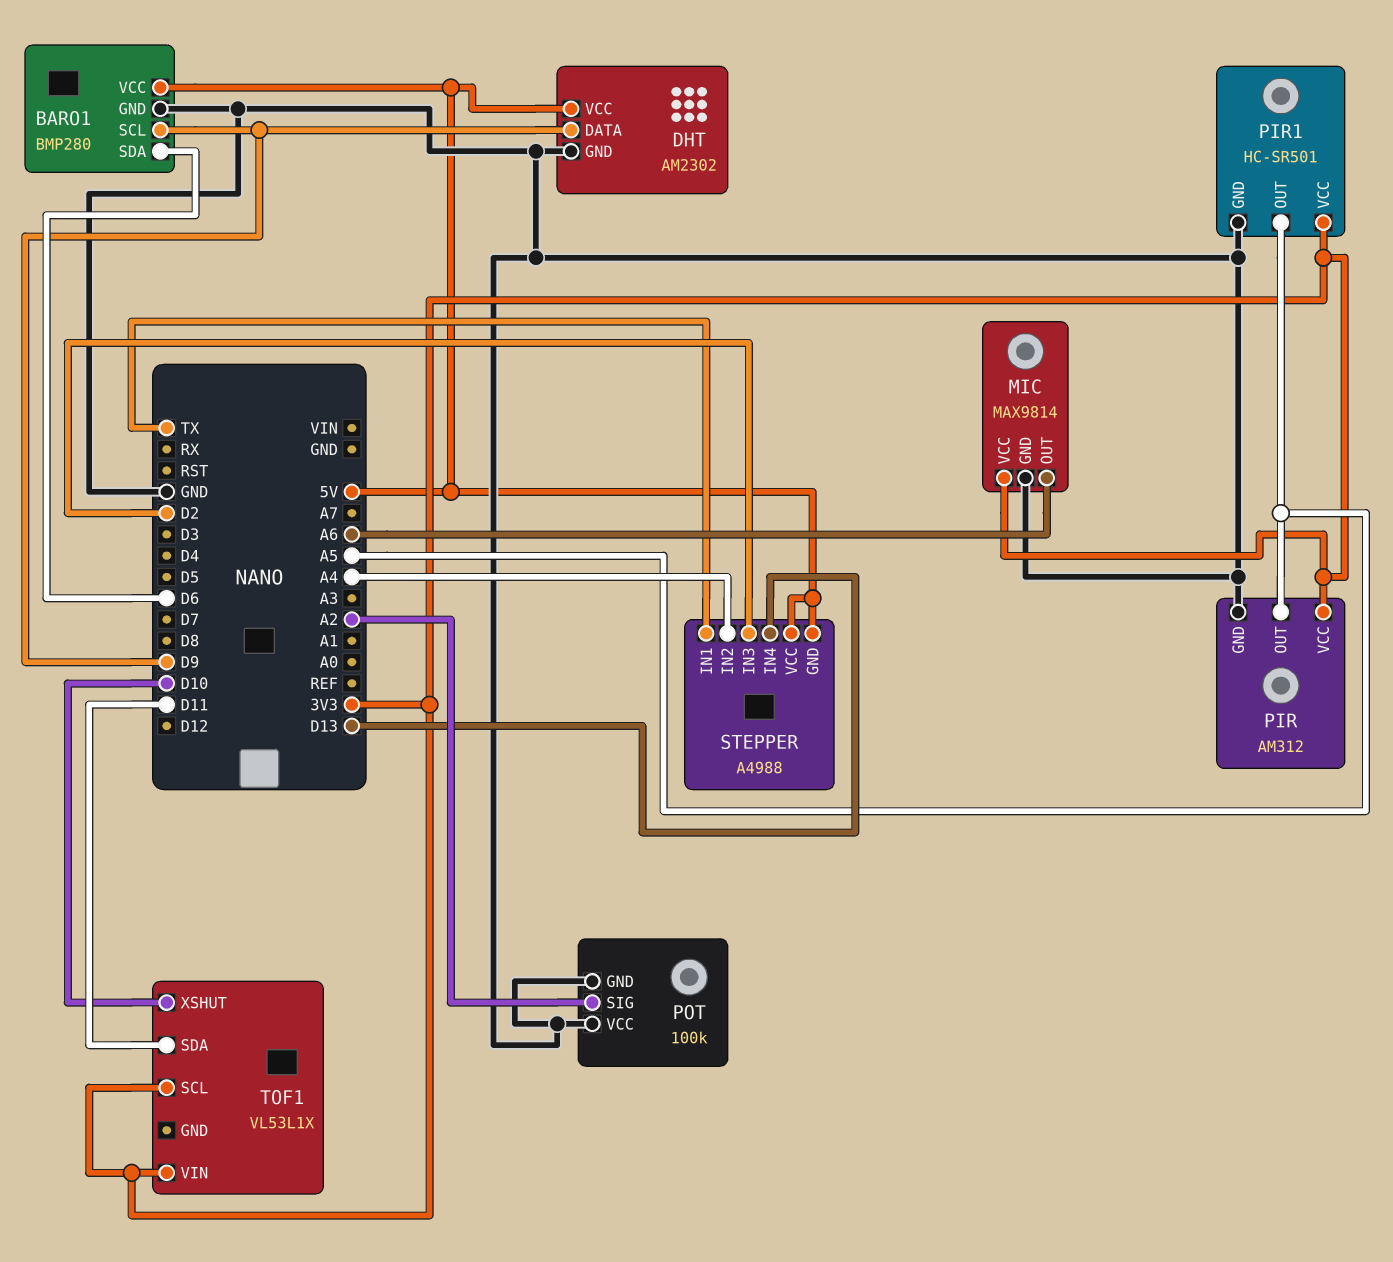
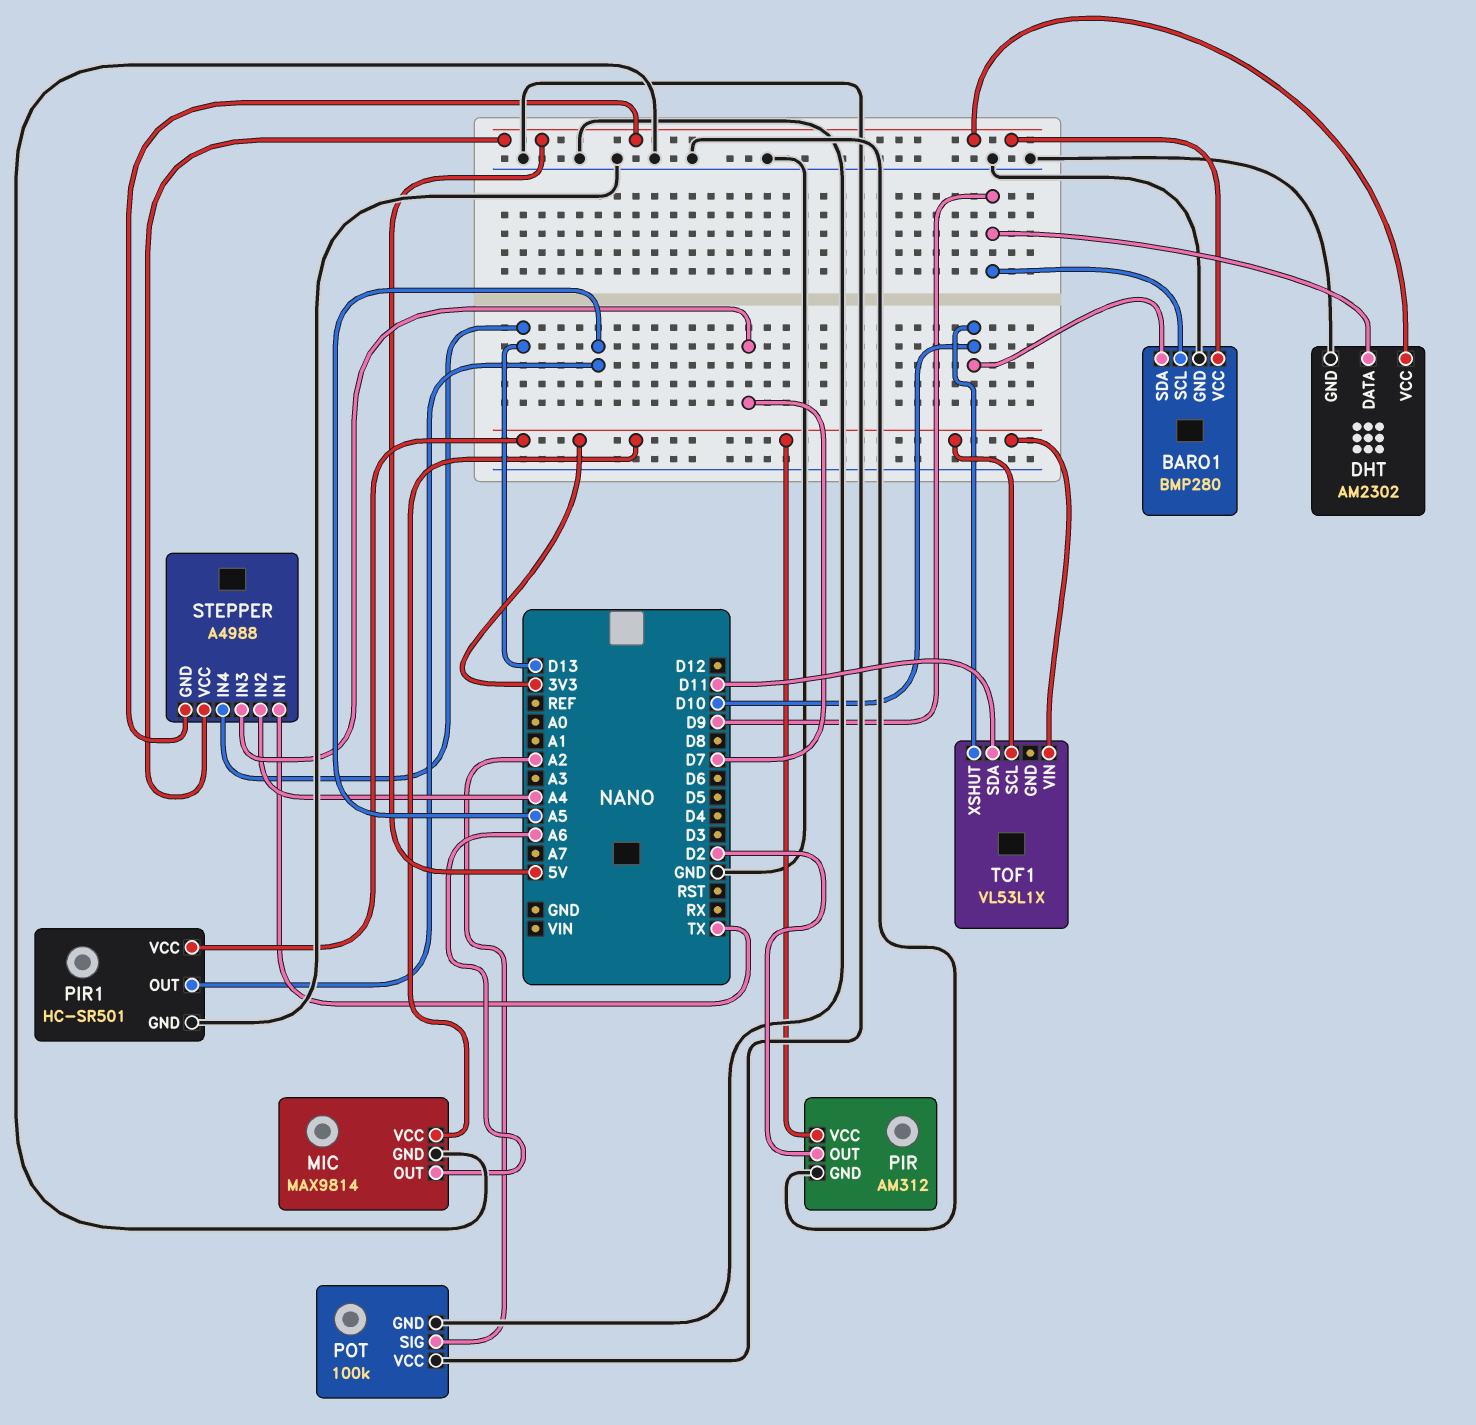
BARO1 pin SDA: D6 -> D10
PIR pin OUT: A5 -> D2
STEPPER pin IN3: D2 -> D7

